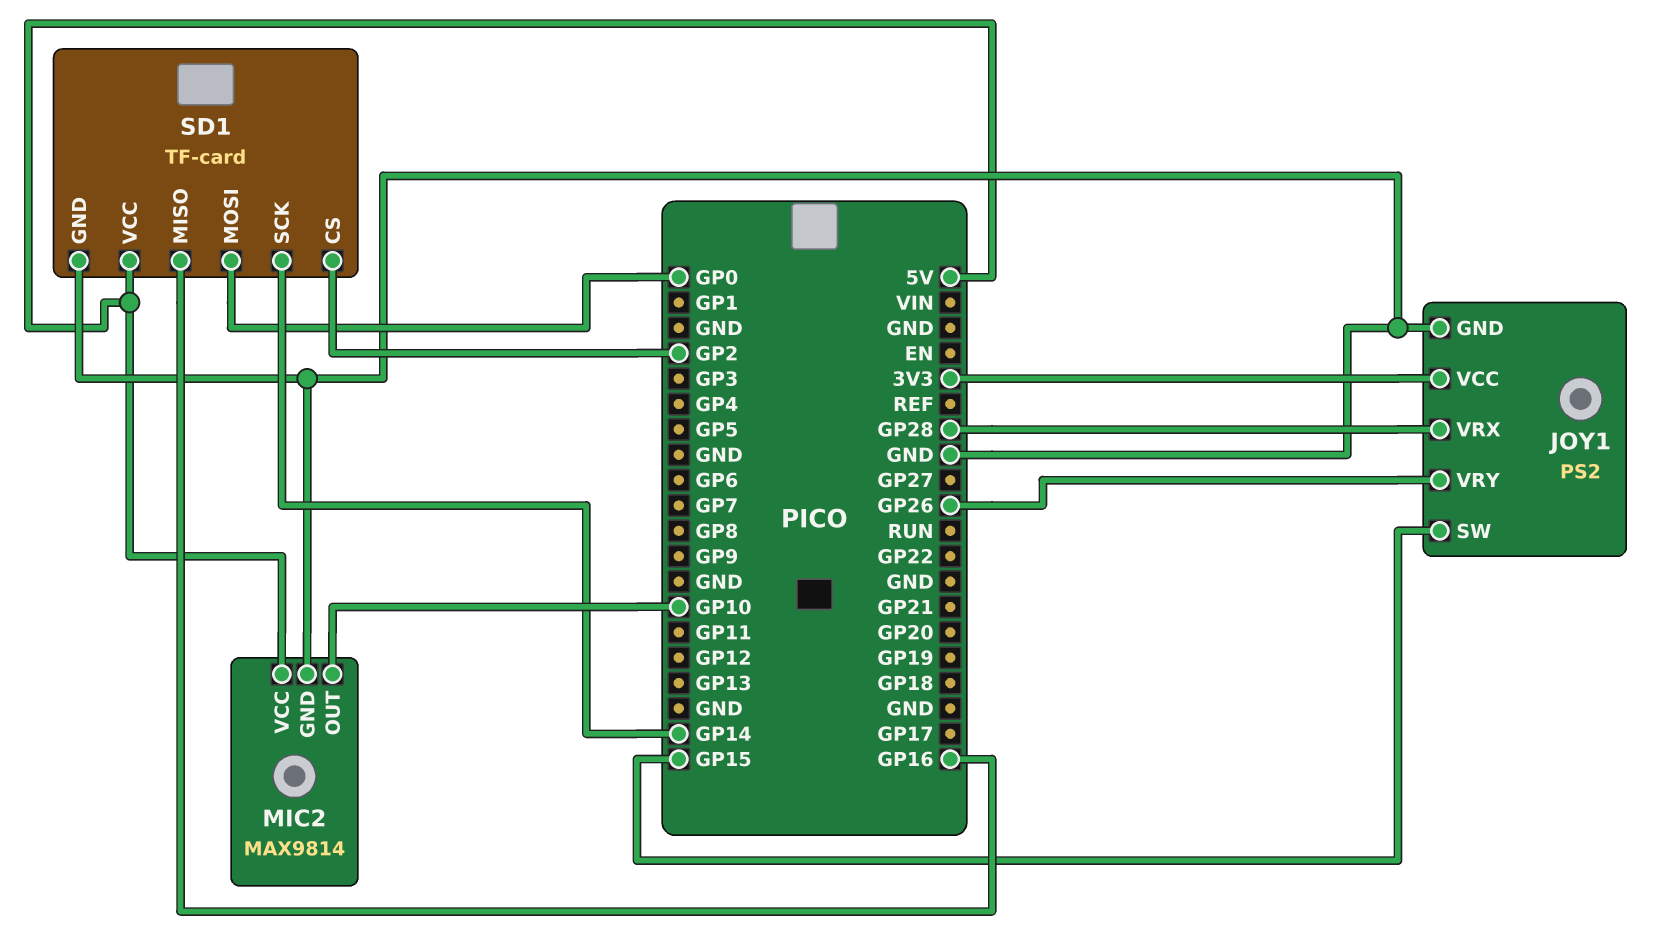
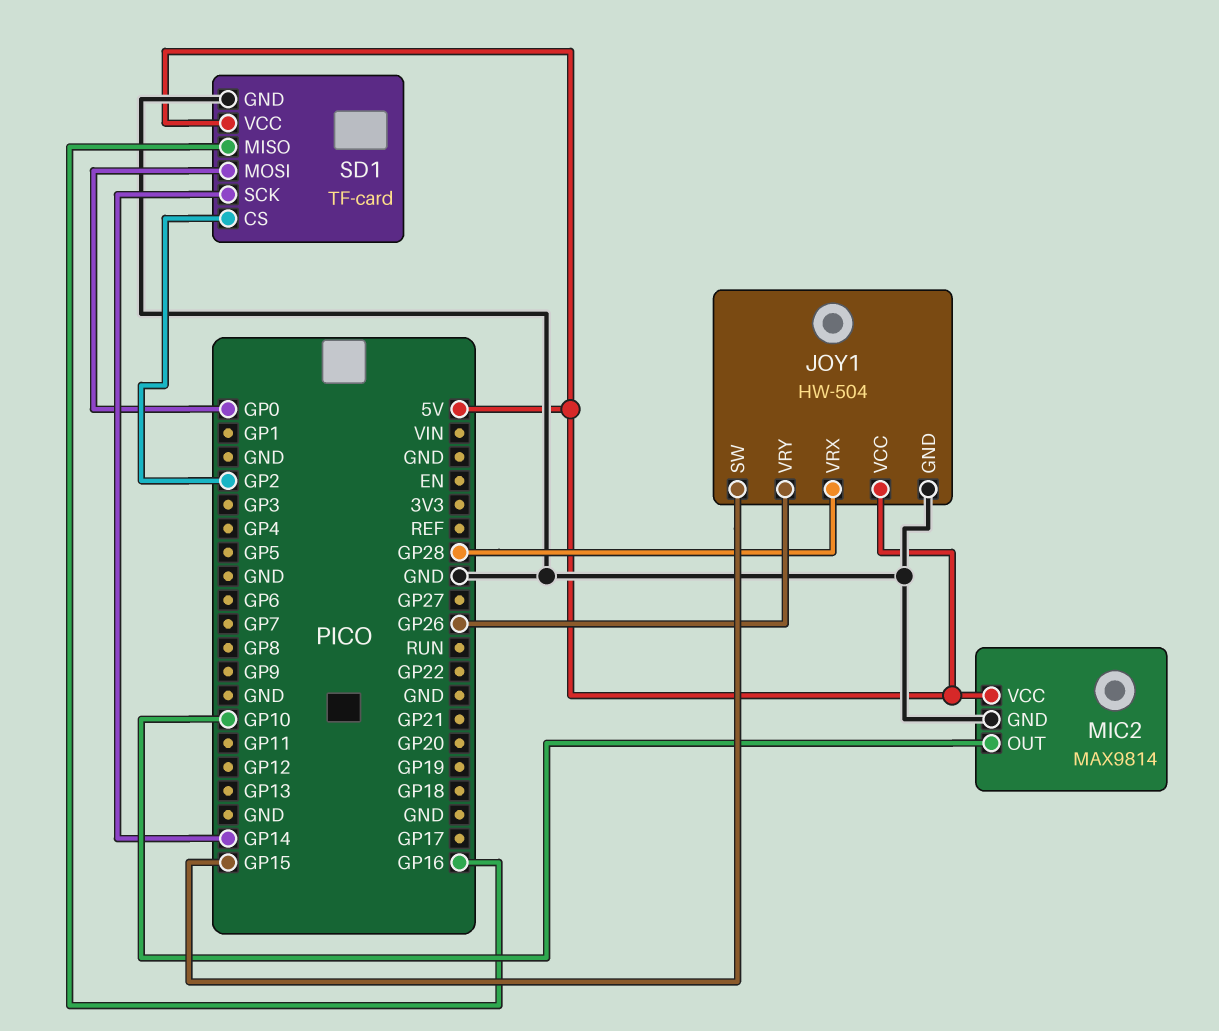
JOY1: PS2 -> HW-504
JOY1 pin VCC: 3V3 -> 5V

